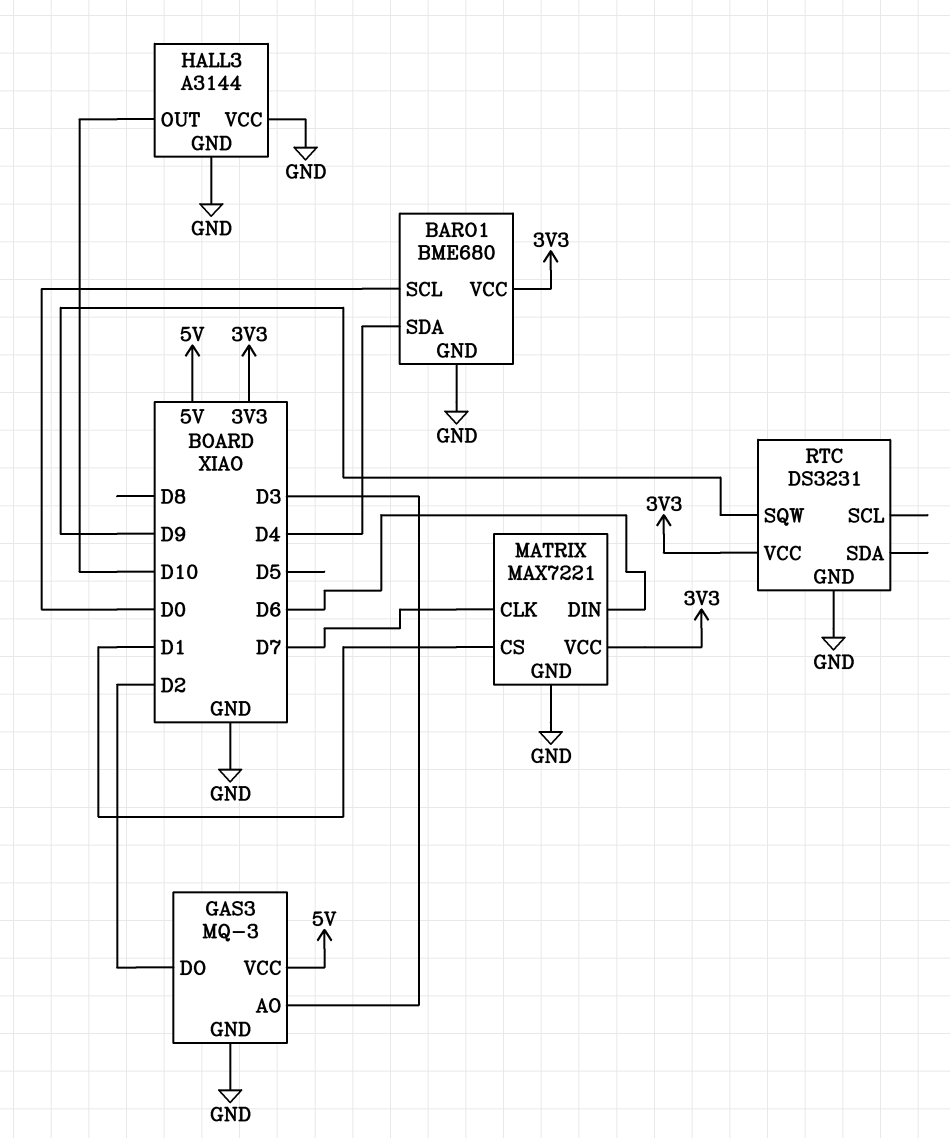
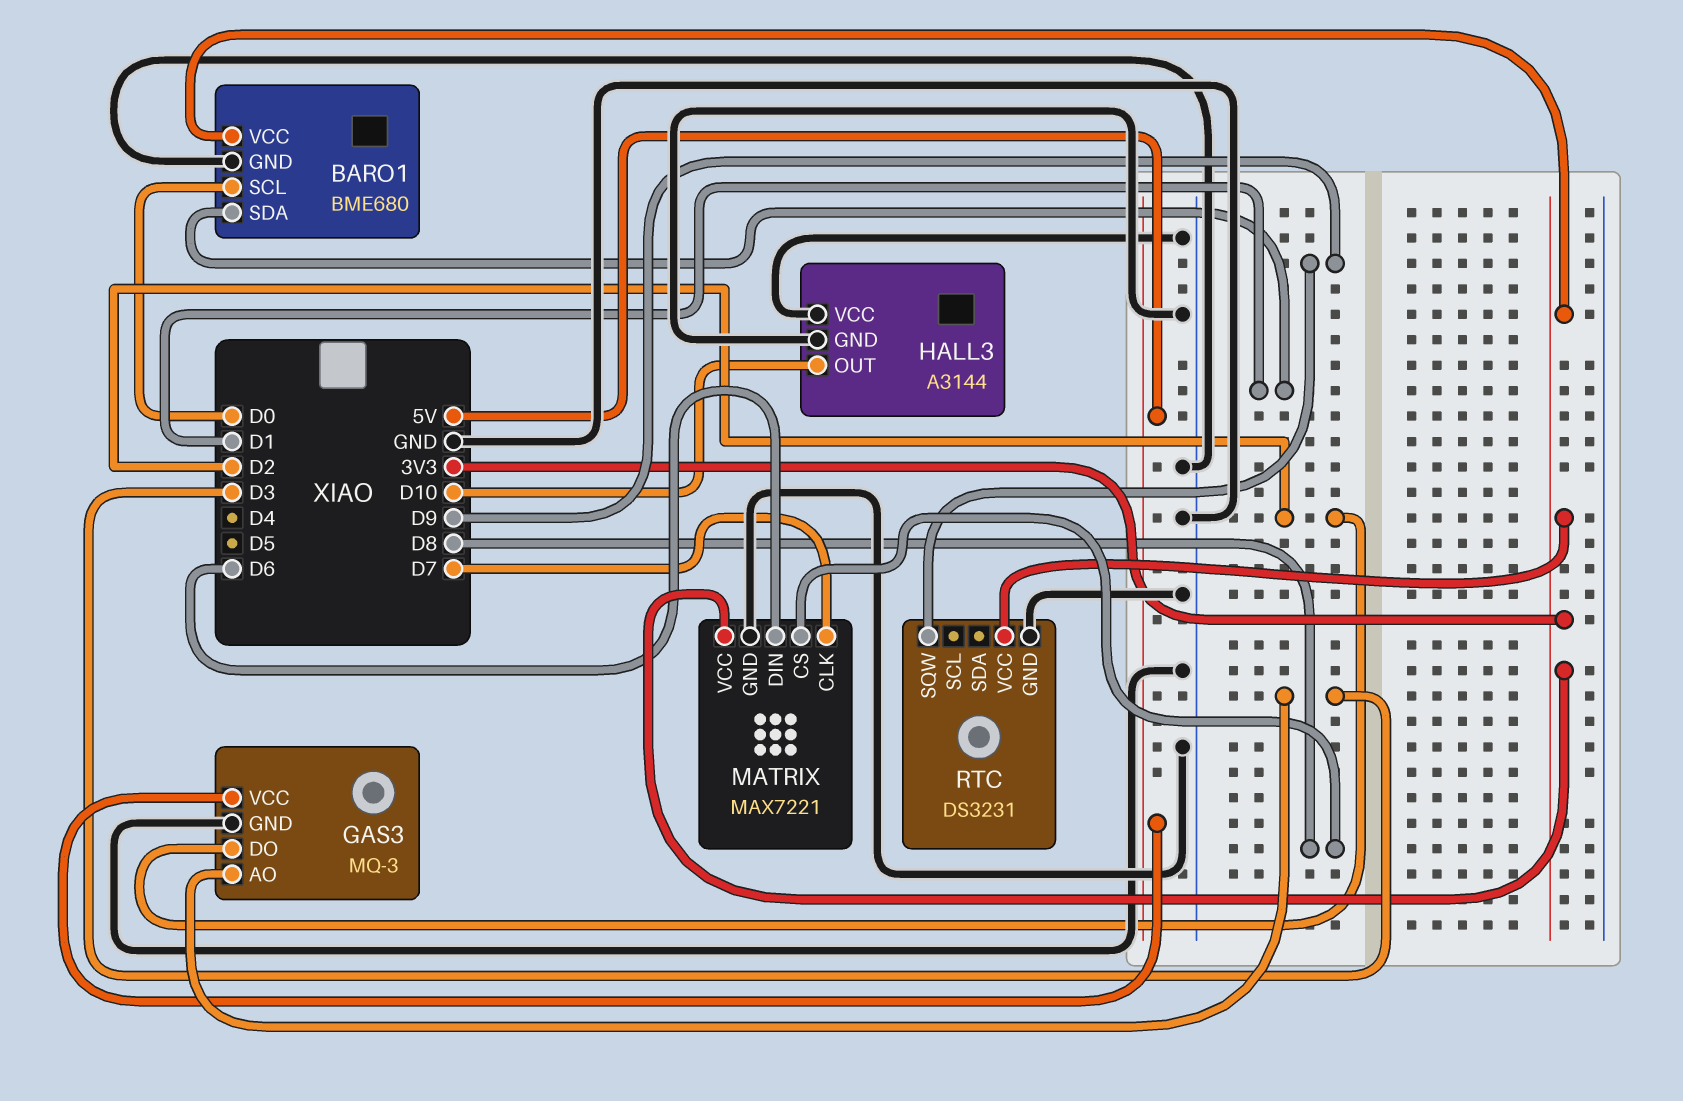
BARO1 pin SDA: D4 -> D1
MATRIX pin CS: D1 -> D8

